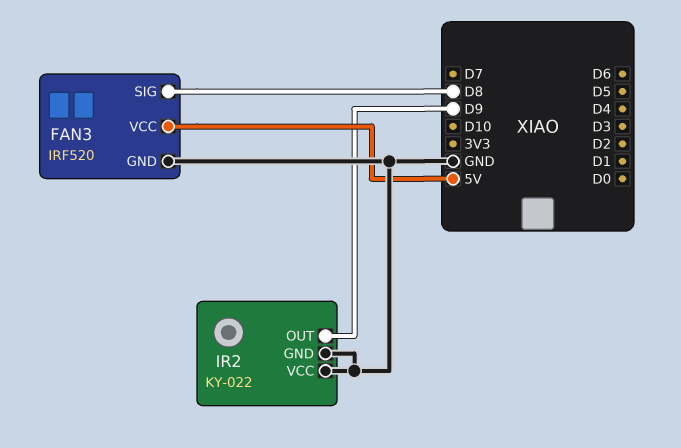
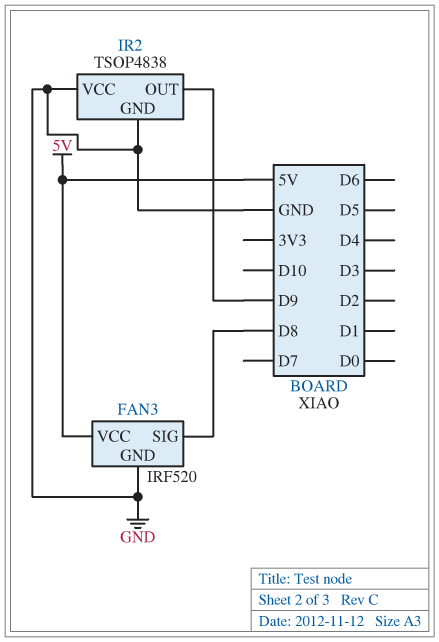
IR2: KY-022 -> TSOP4838

